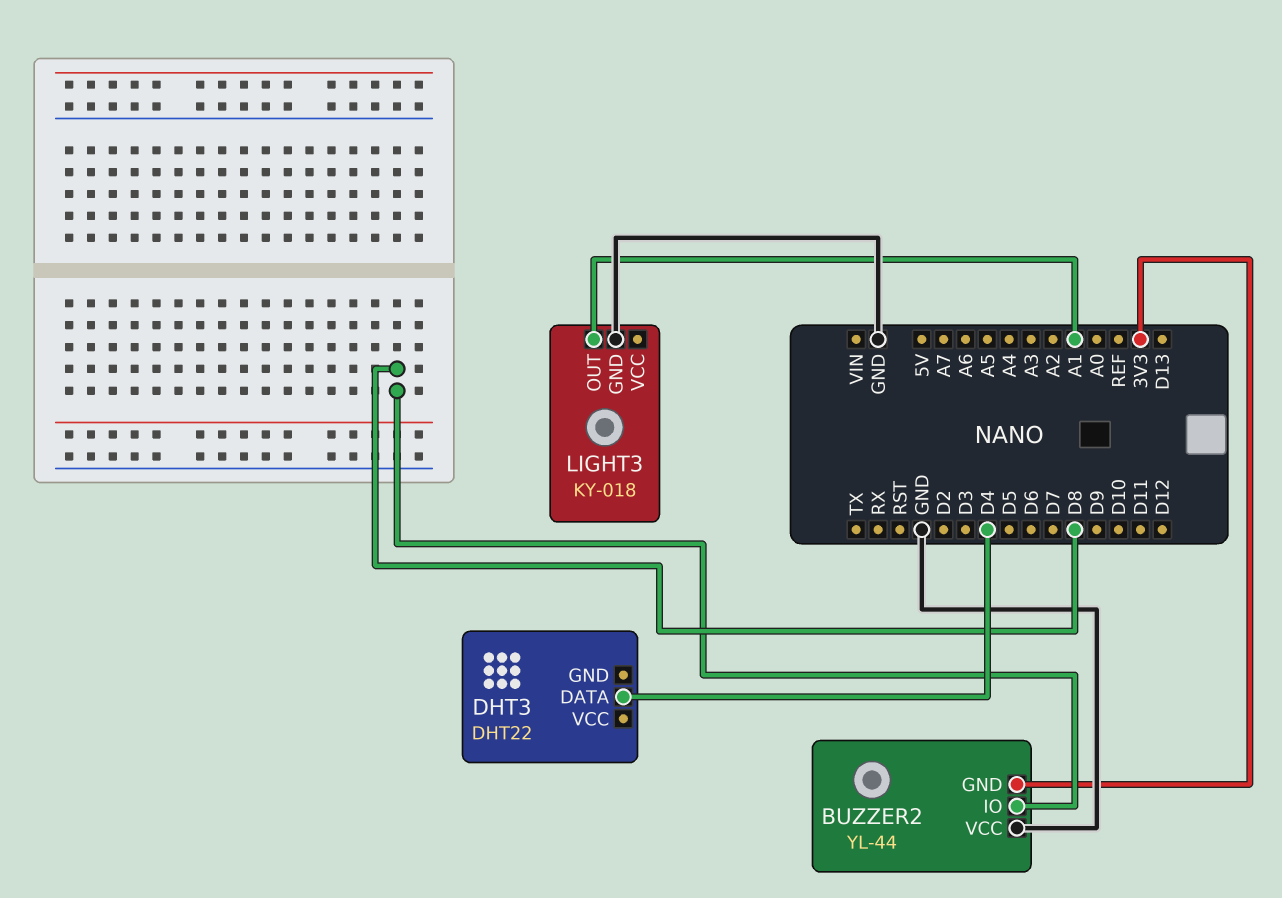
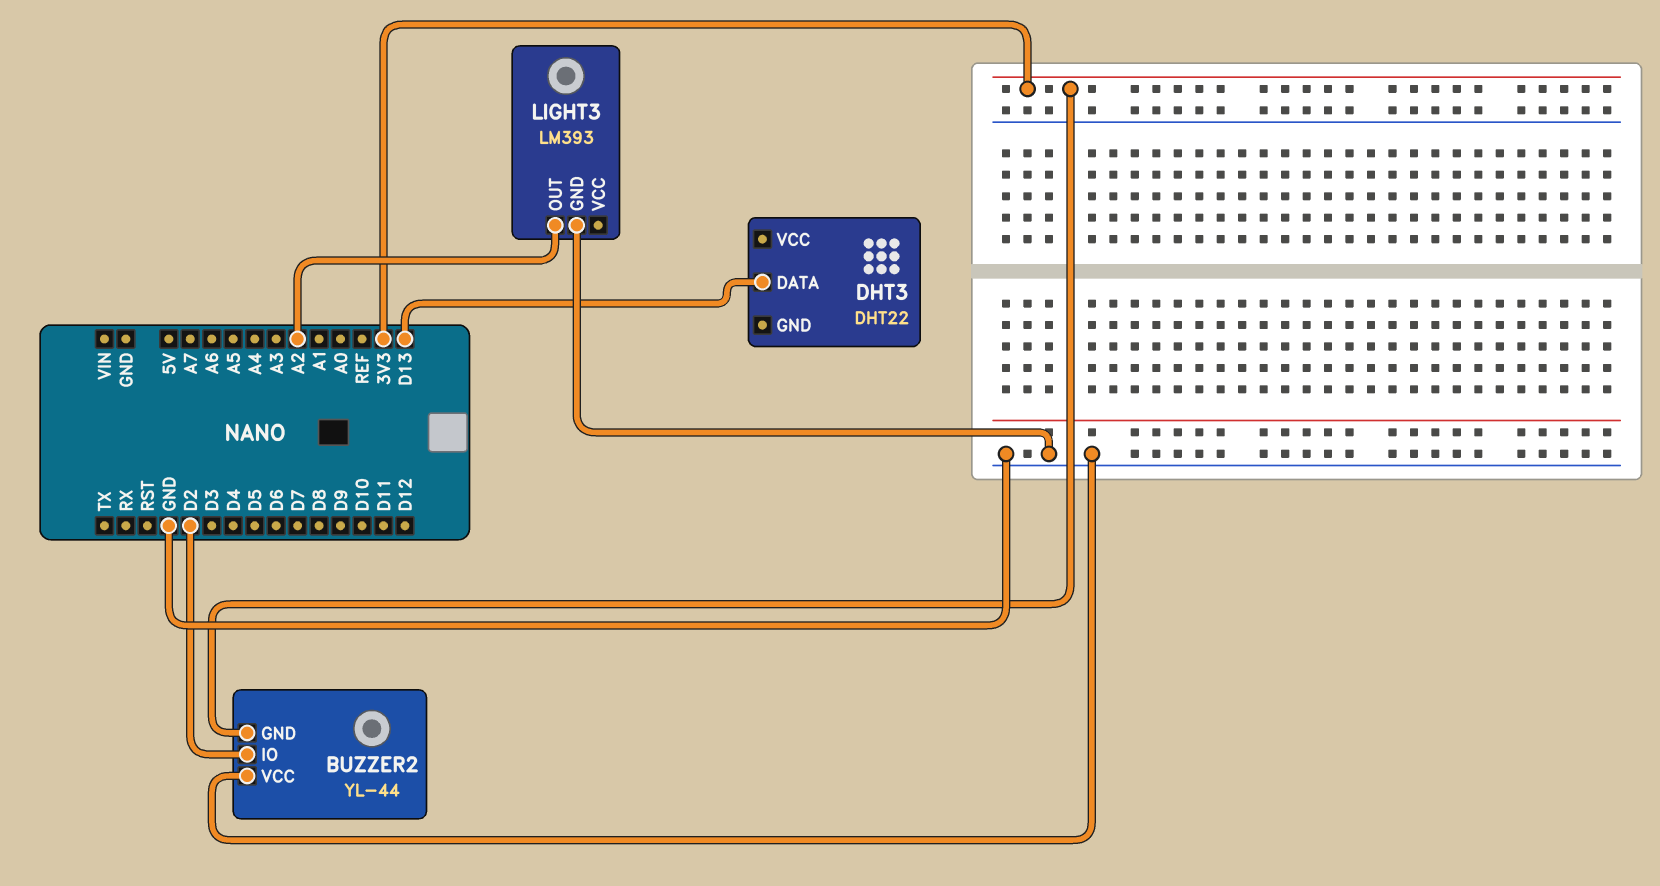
BUZZER2 pin IO: D8 -> D2
DHT3 pin DATA: D4 -> D13
LIGHT3: KY-018 -> LM393
LIGHT3 pin OUT: A1 -> A2

